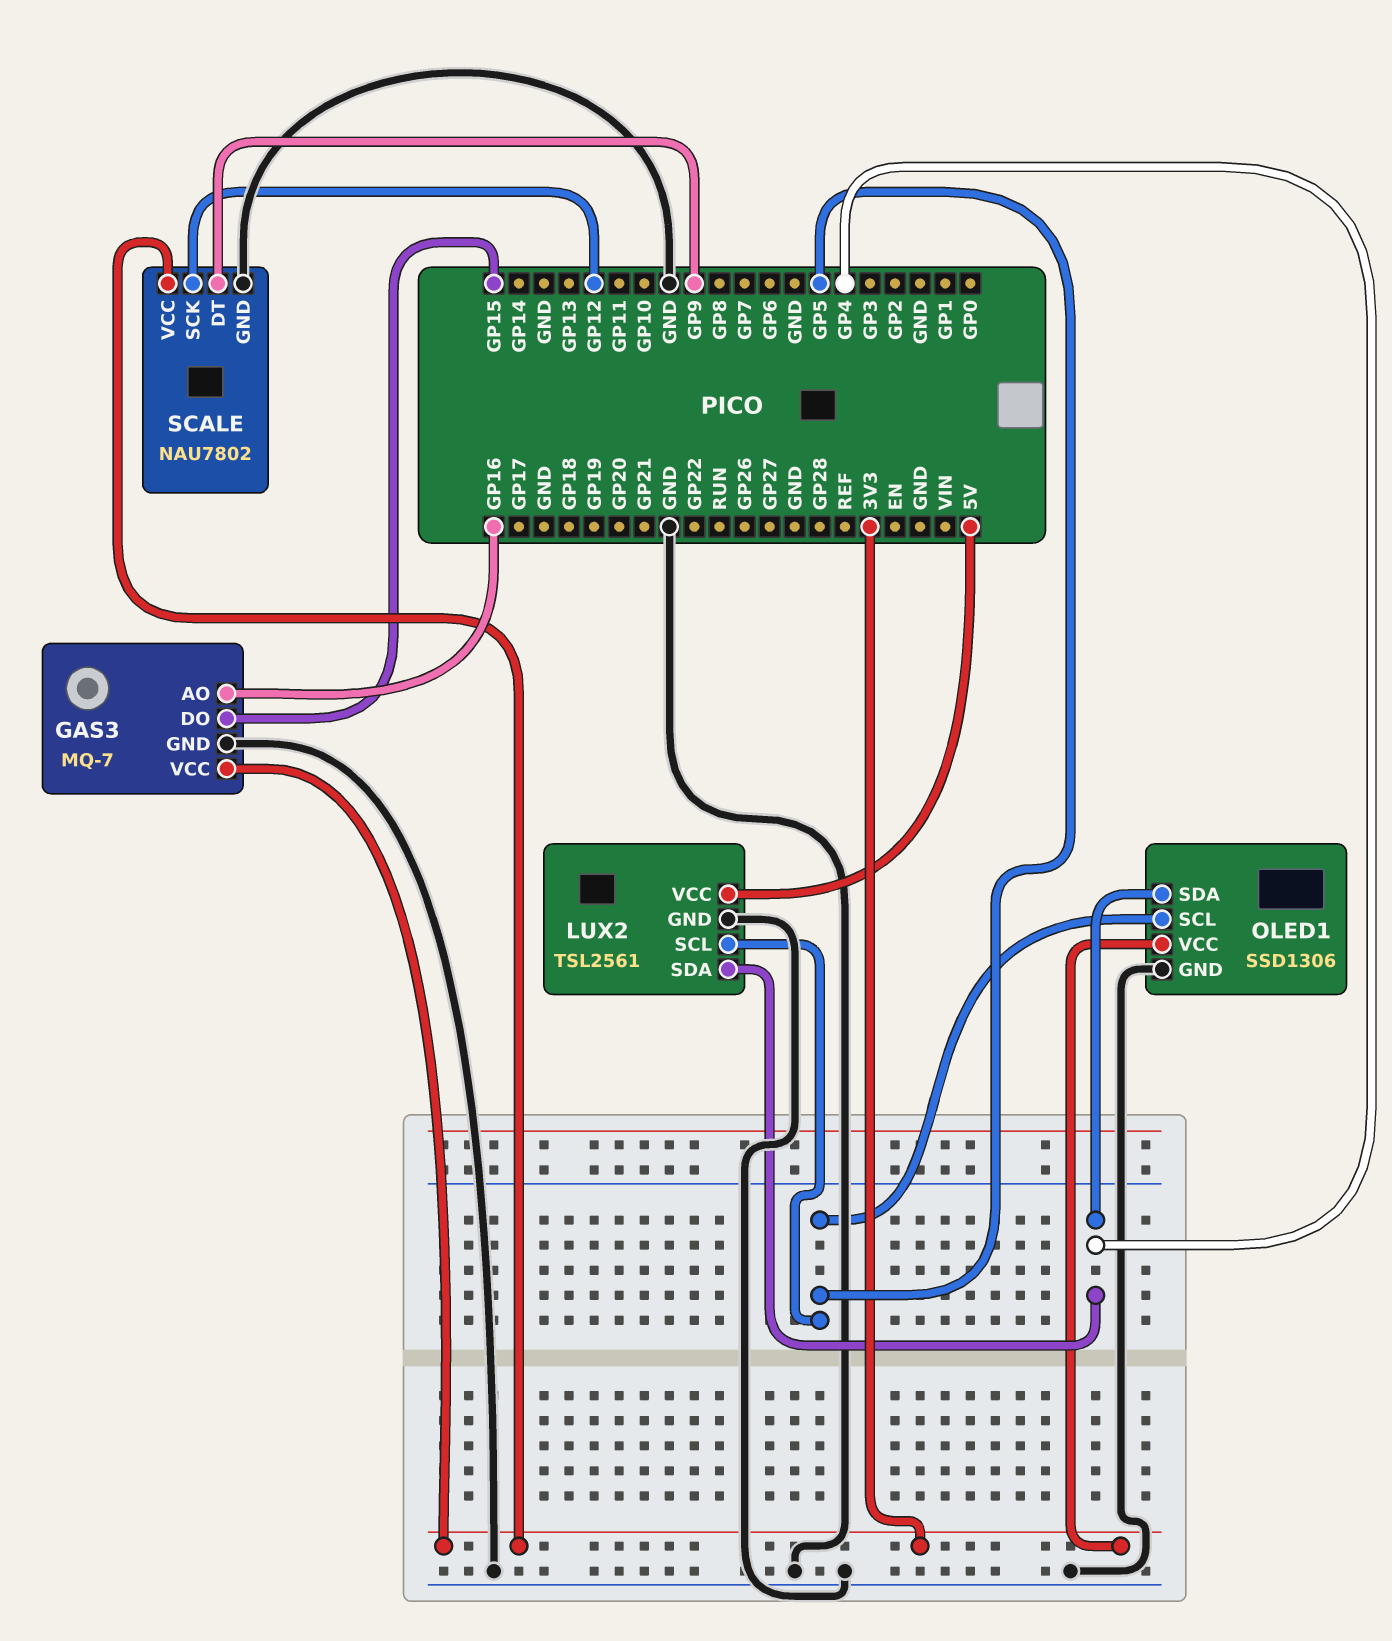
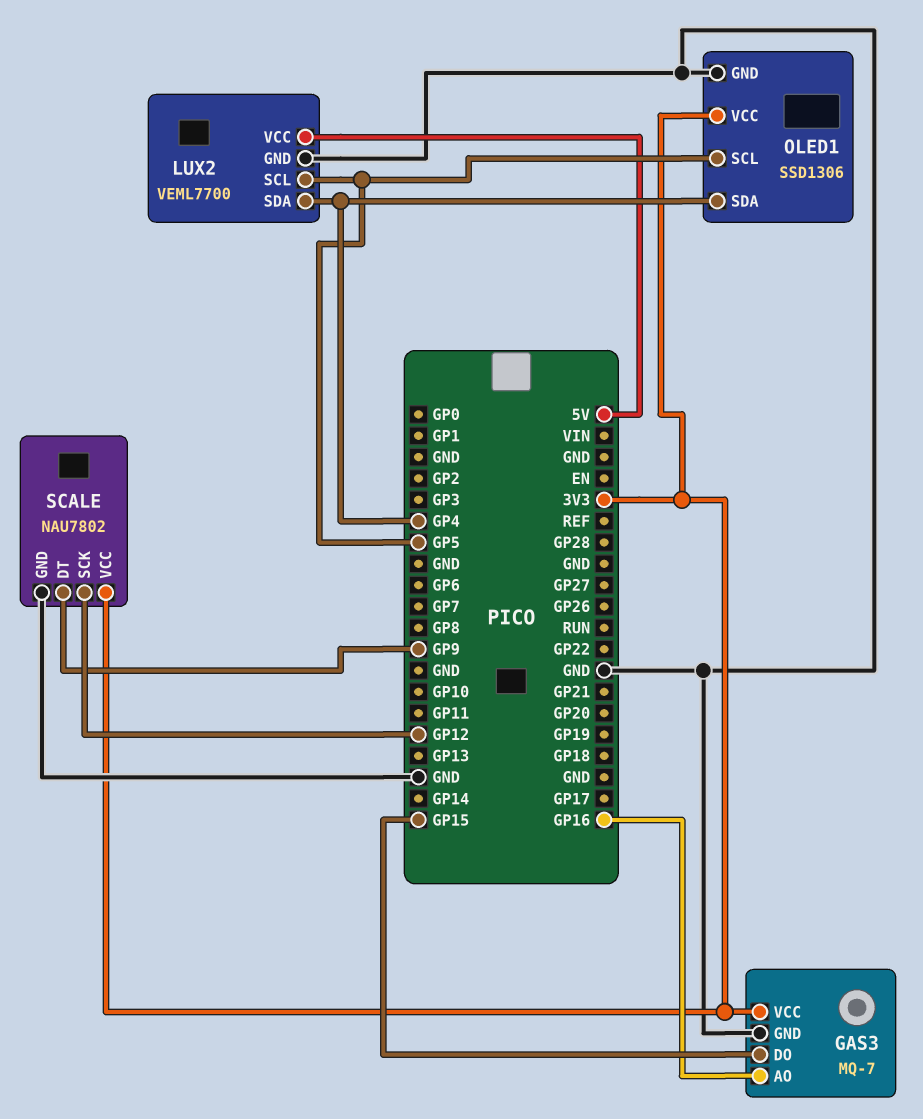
LUX2: TSL2561 -> VEML7700

